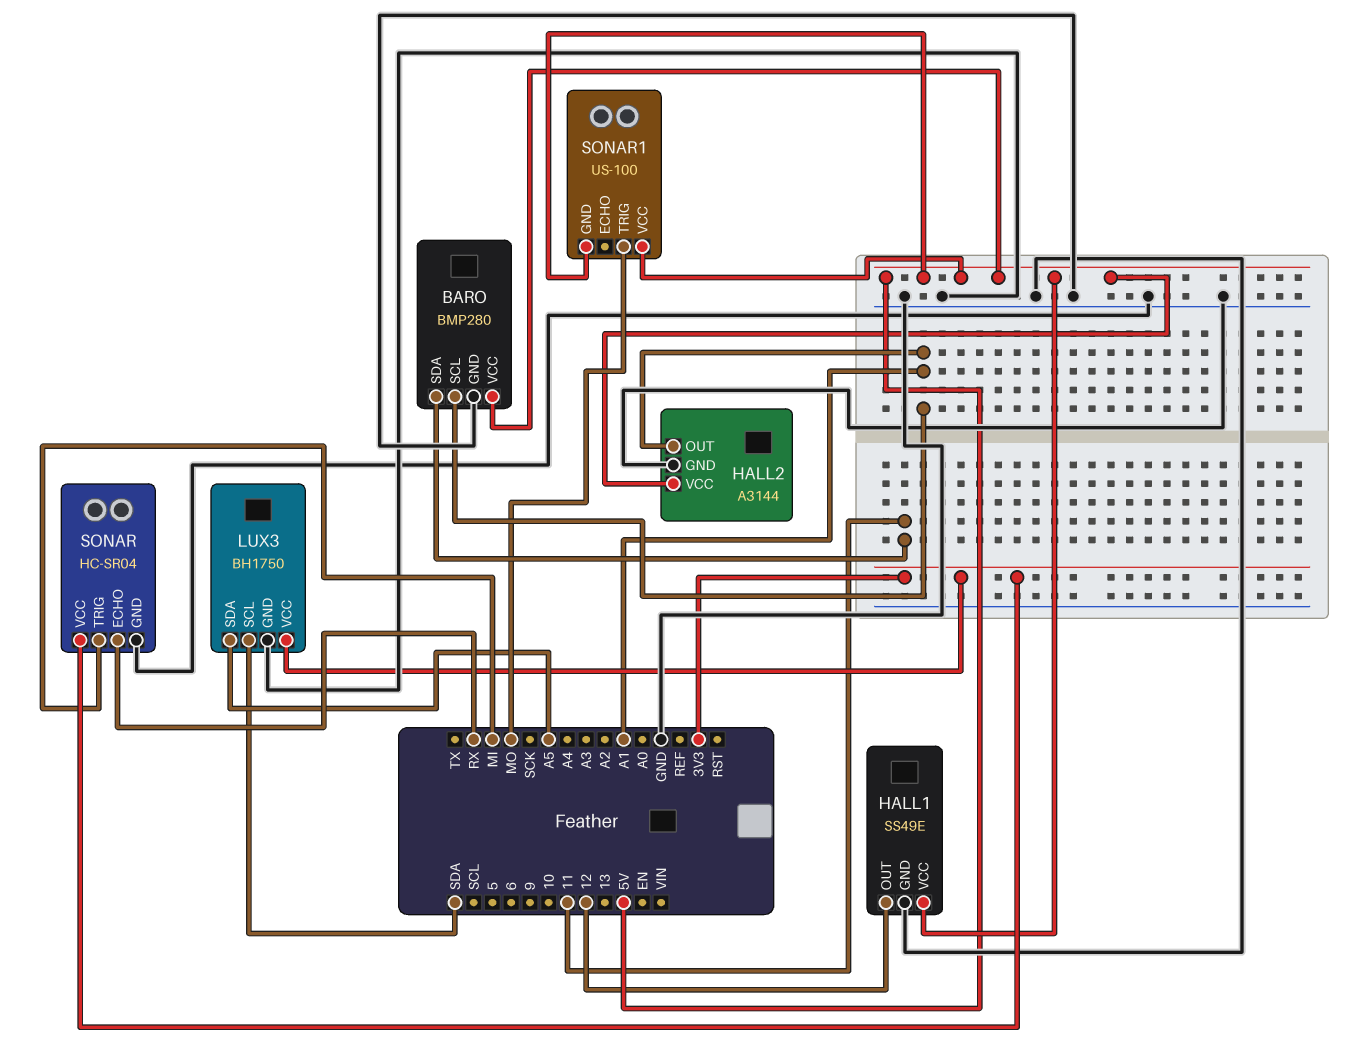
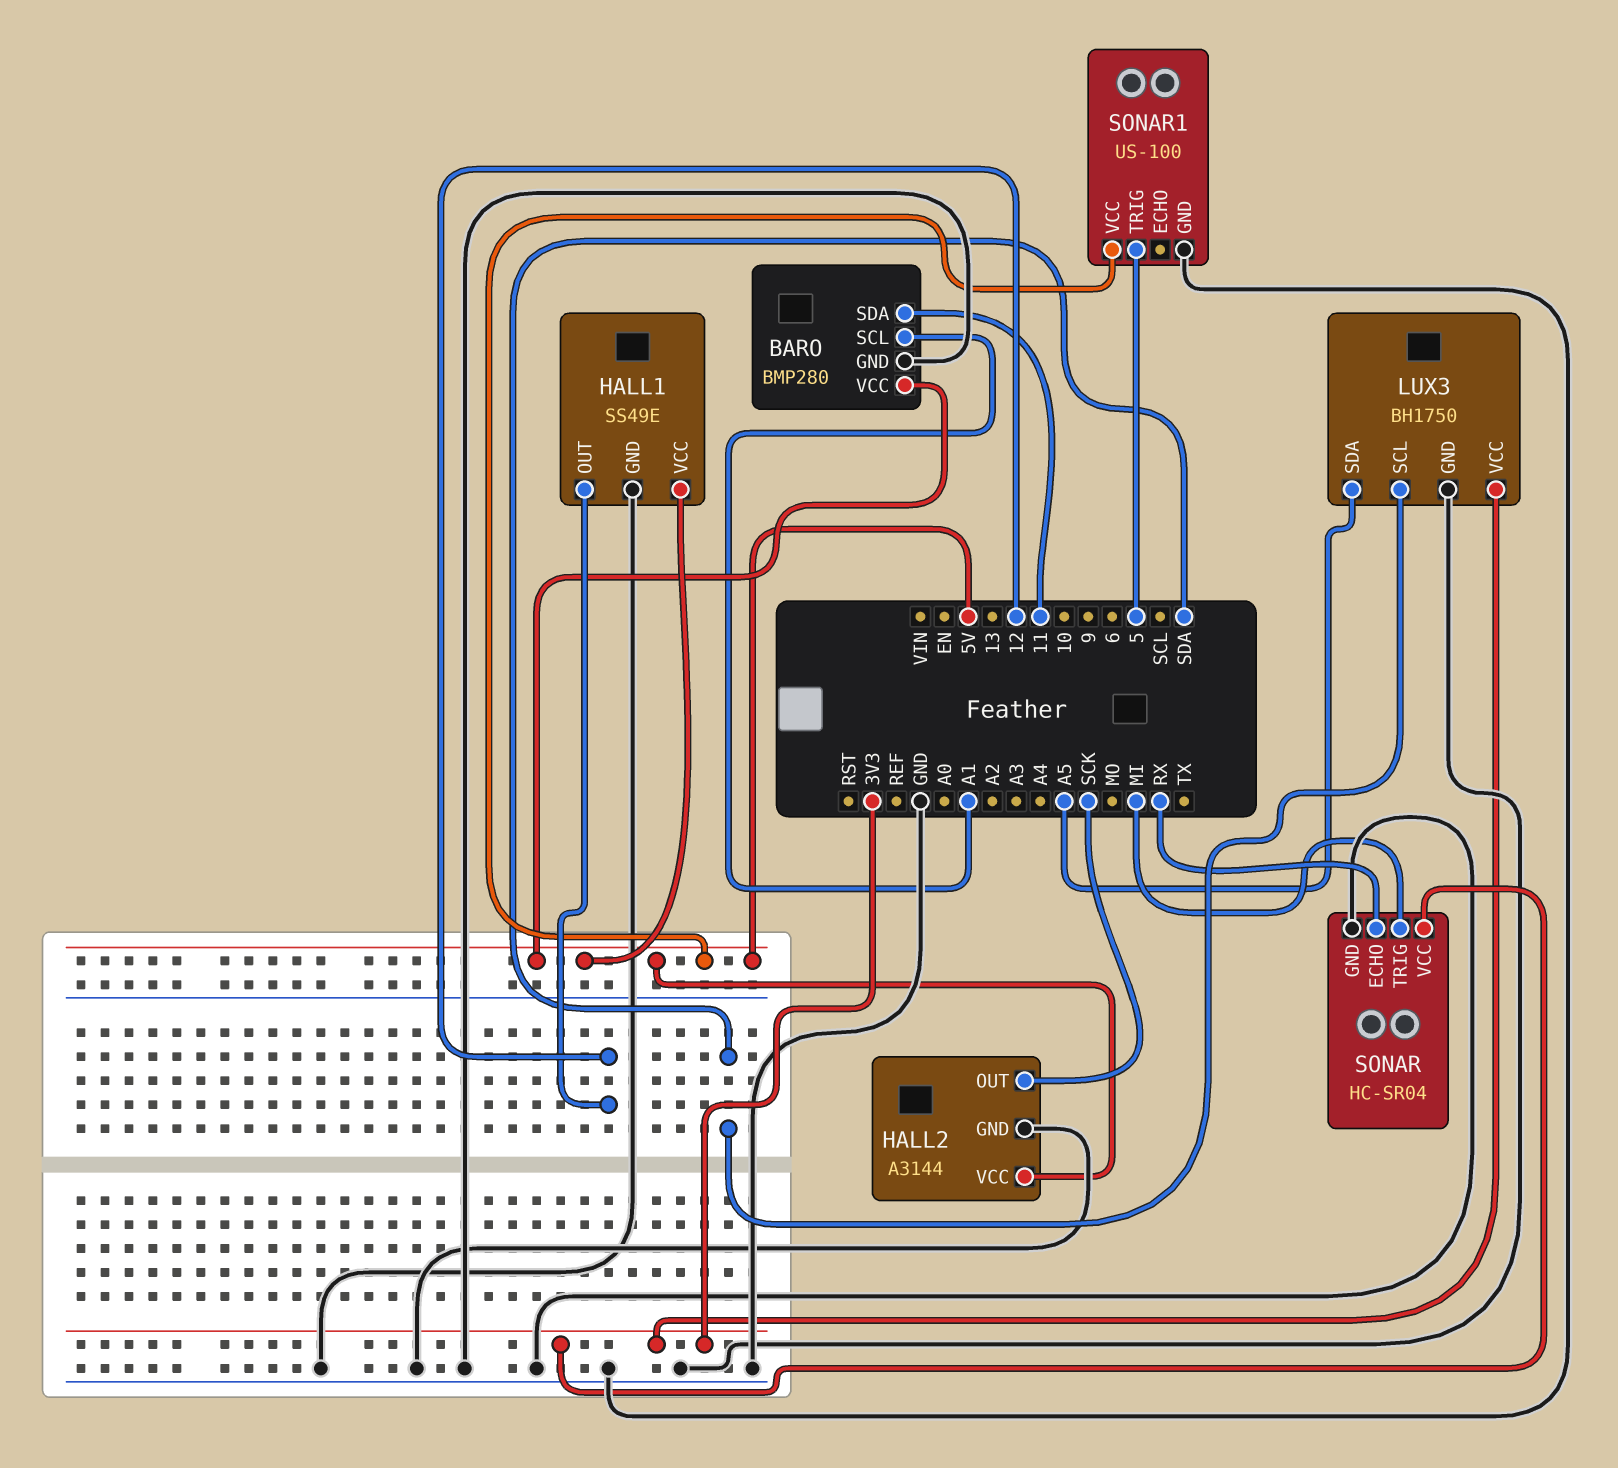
HALL2 pin OUT: A1 -> SCK
SONAR1 pin GND: 5V -> GND
SONAR1 pin TRIG: MO -> 5

